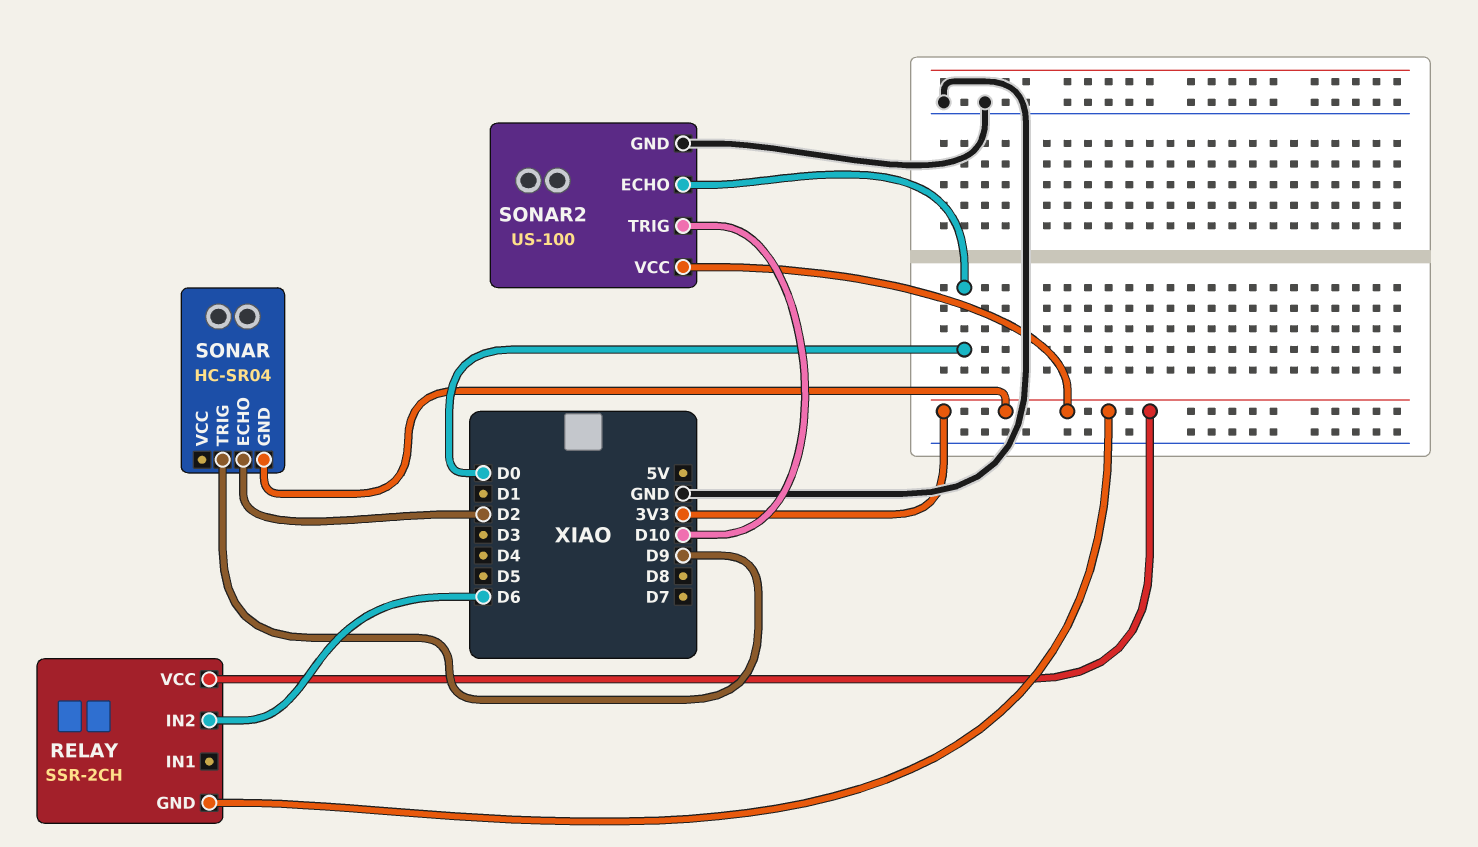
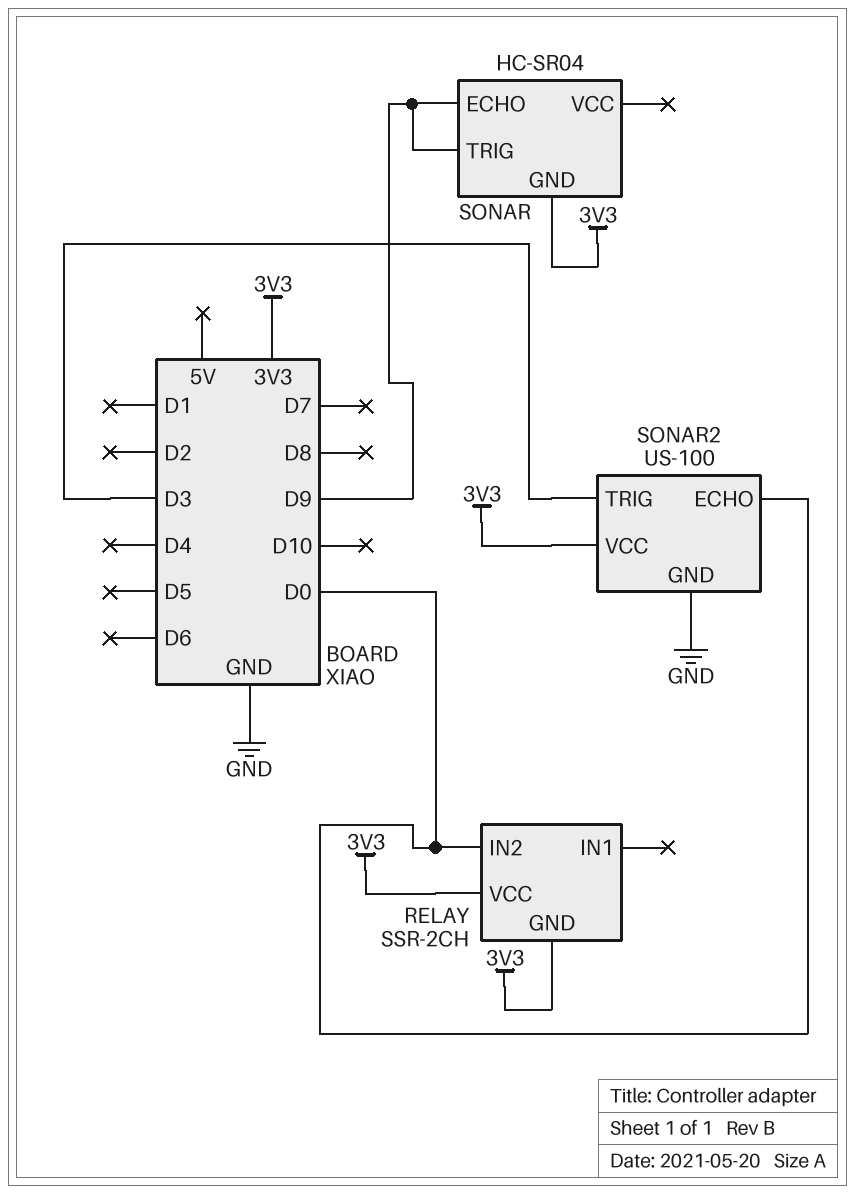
RELAY pin IN2: D6 -> D0
SONAR pin ECHO: D2 -> D9
SONAR2 pin TRIG: D10 -> D3

